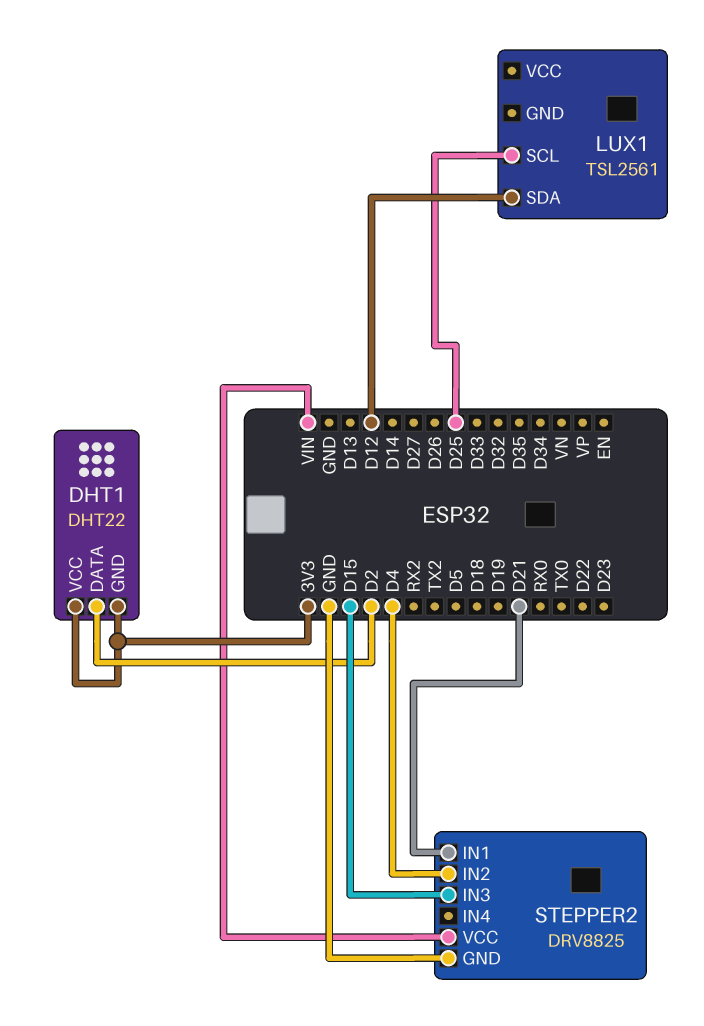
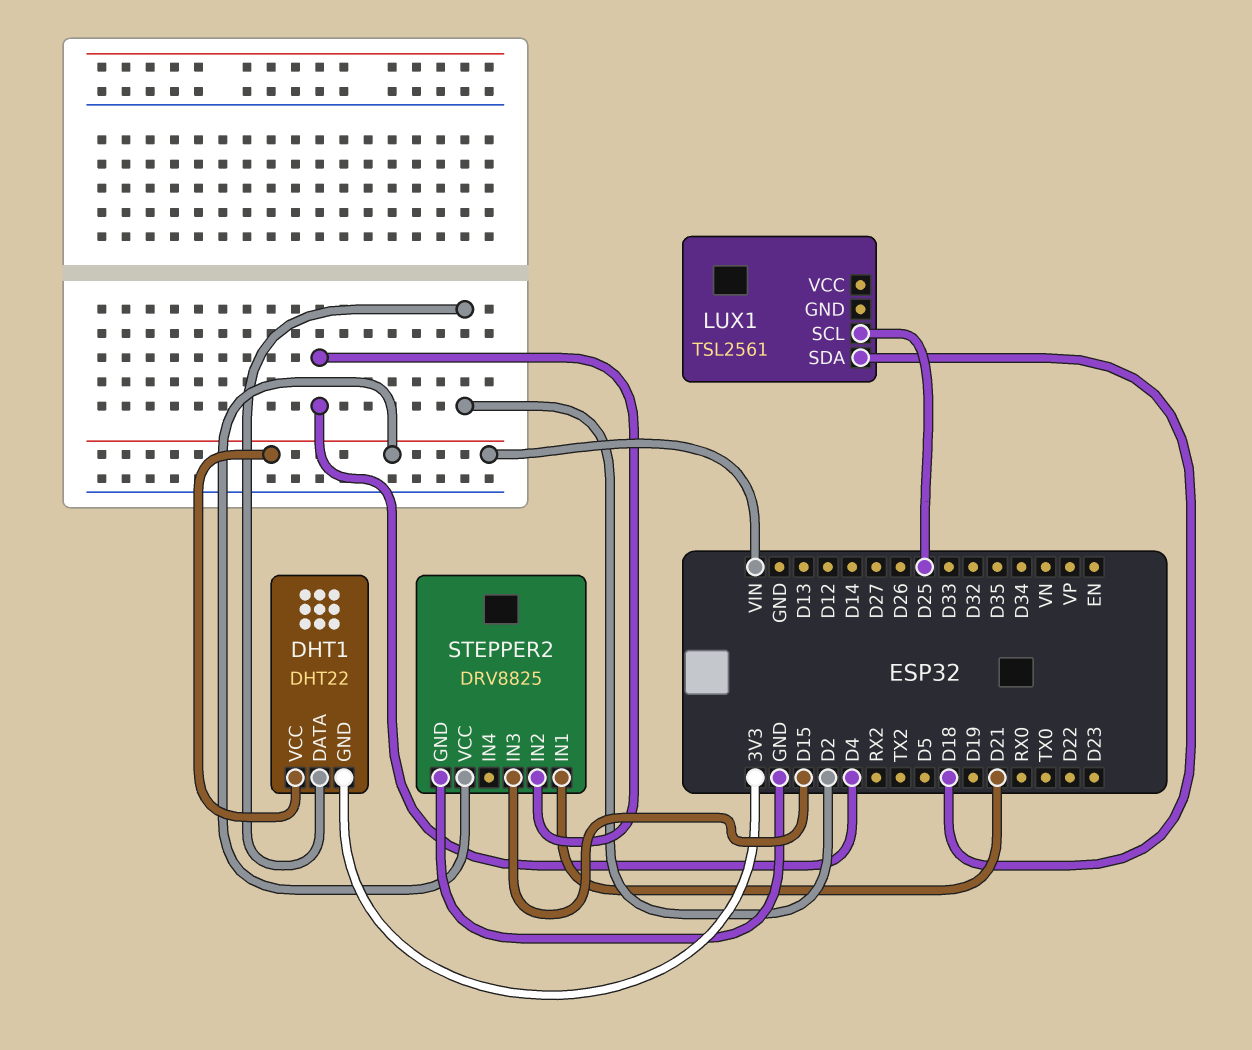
DHT1 pin VCC: 3V3 -> VIN
LUX1 pin SDA: D12 -> D18

